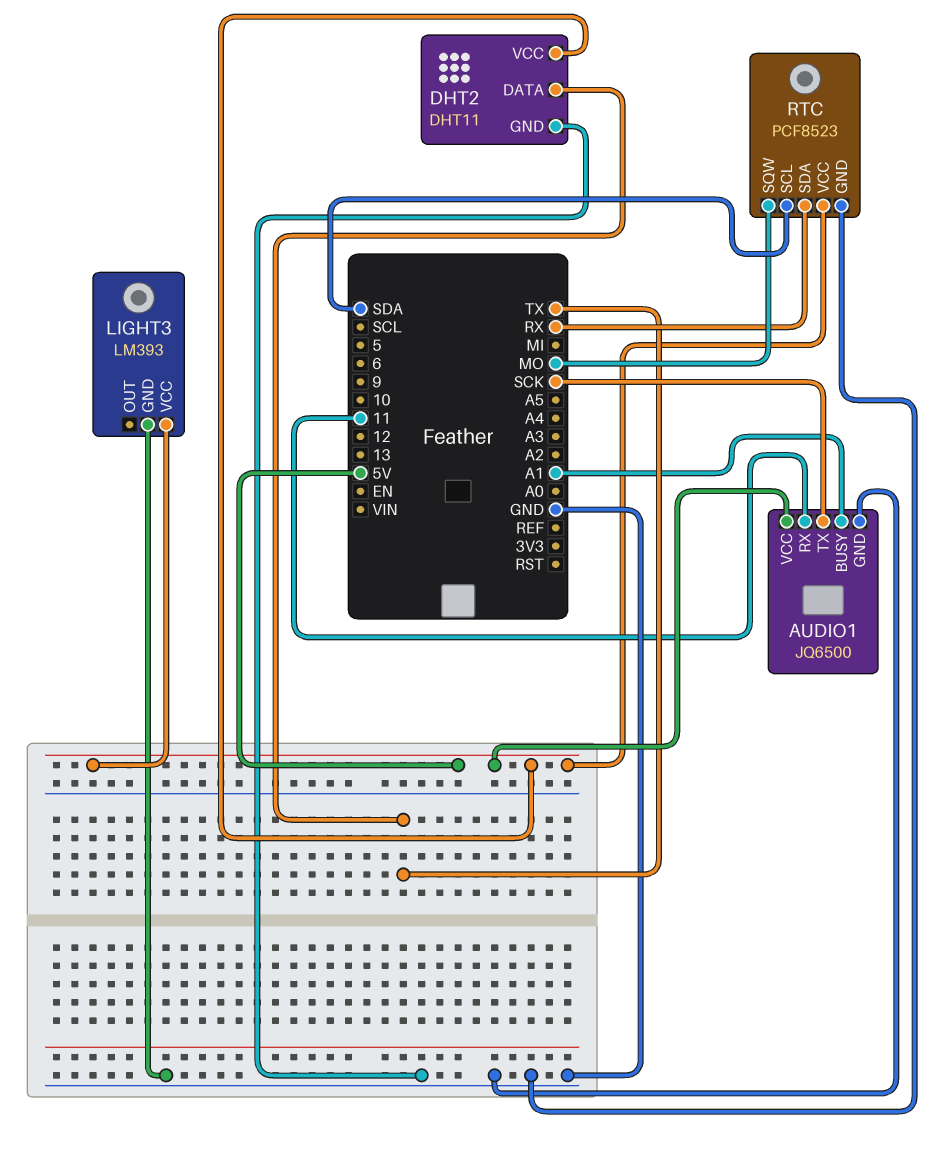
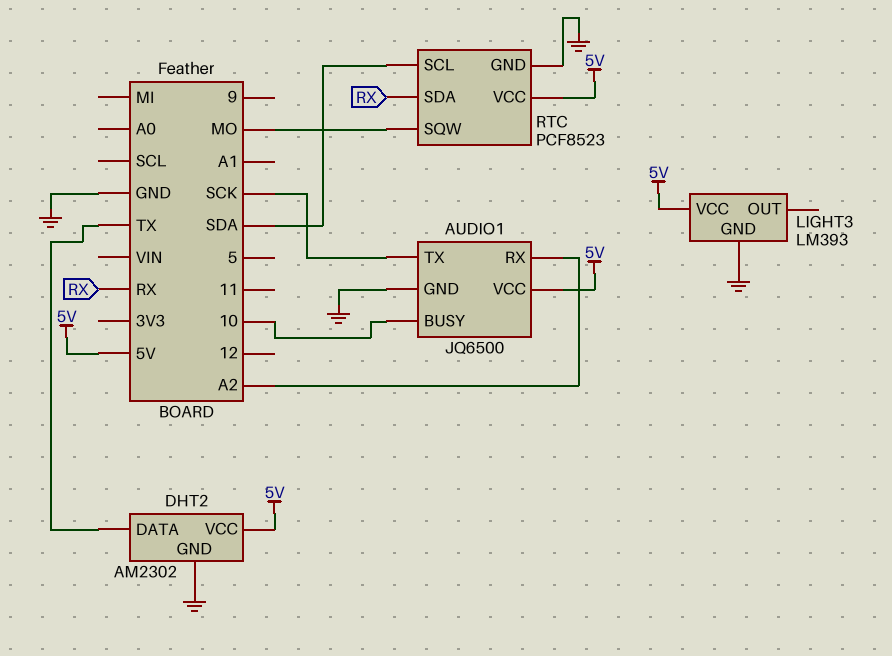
AUDIO1 pin BUSY: A1 -> 10
AUDIO1 pin RX: 11 -> A2
DHT2: DHT11 -> AM2302

